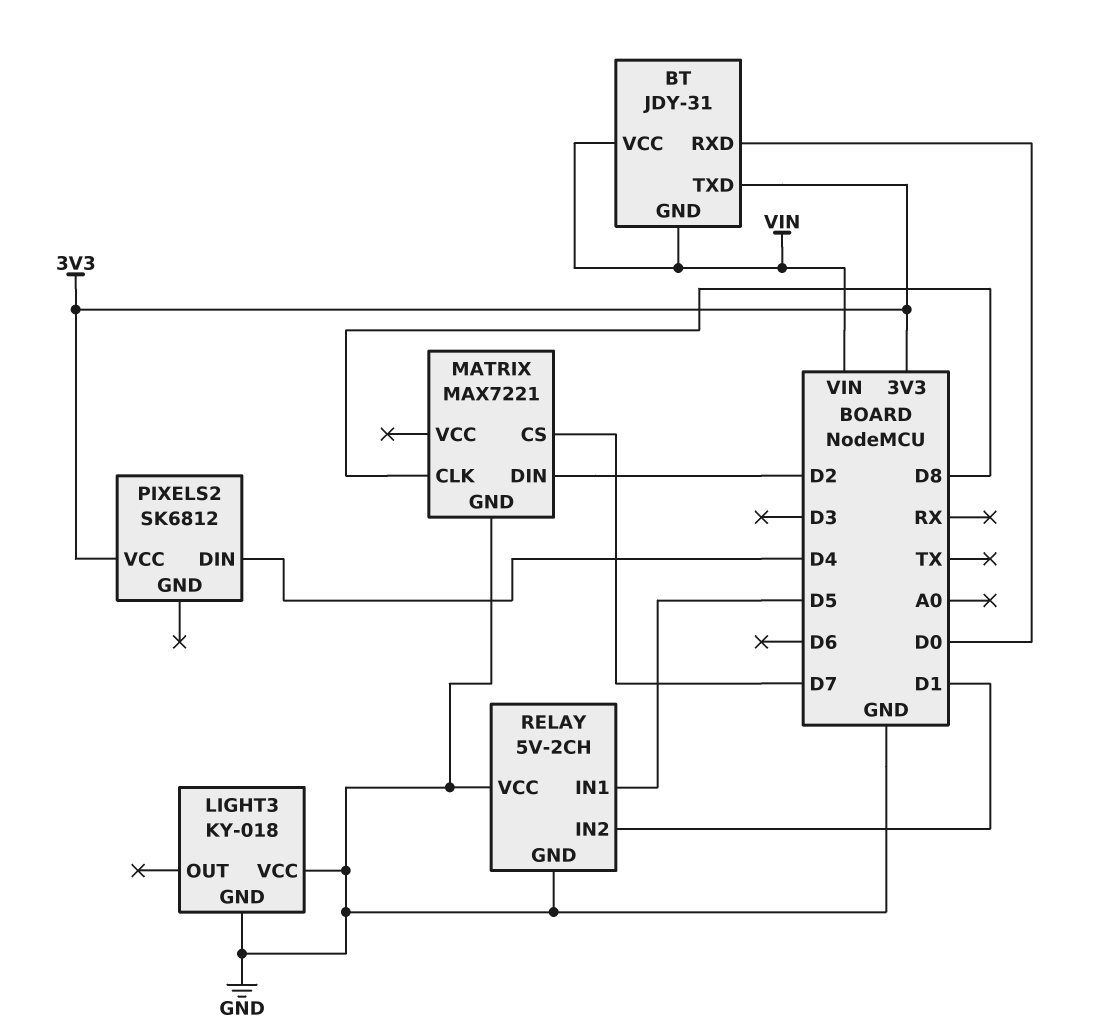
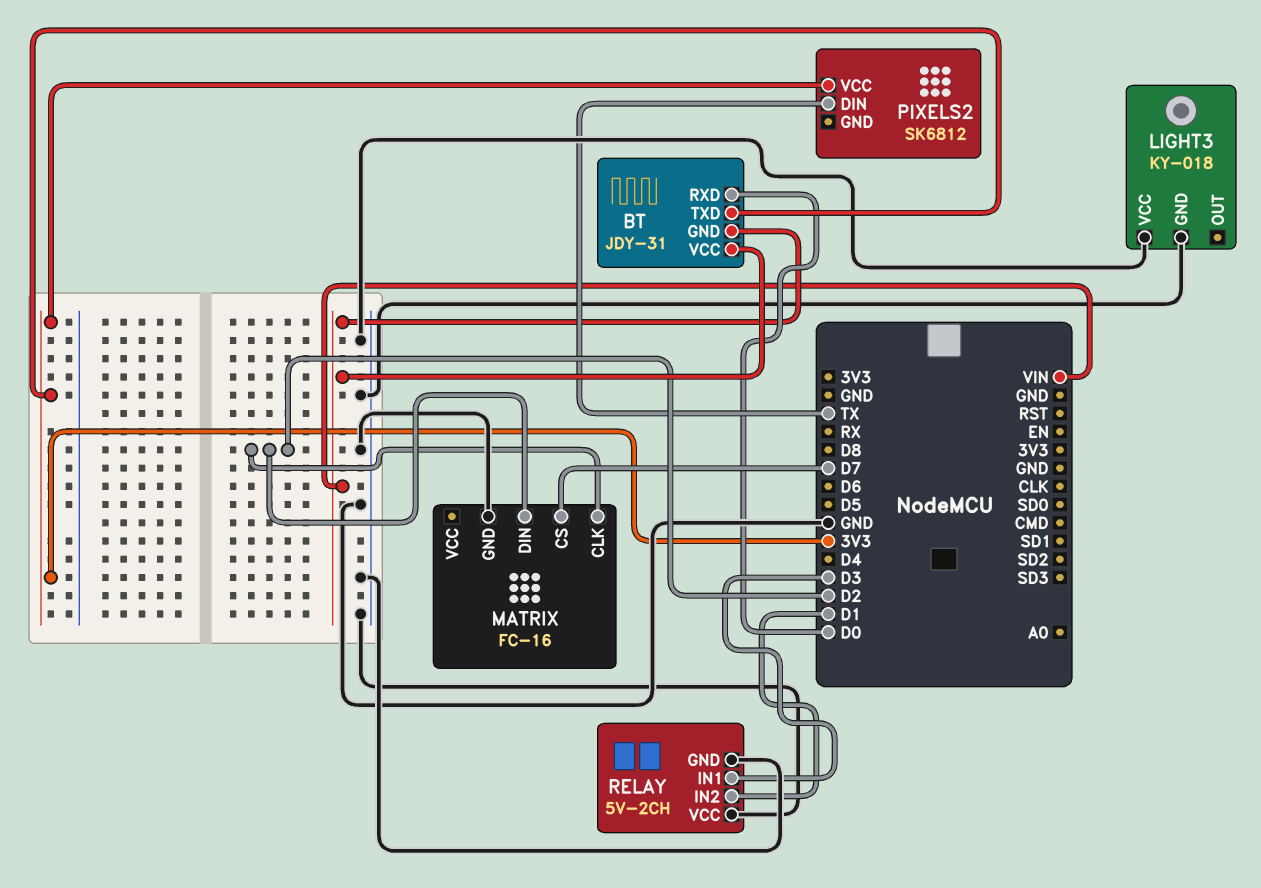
MATRIX: MAX7221 -> FC-16
MATRIX pin CLK: D8 -> D2
PIXELS2 pin DIN: D4 -> TX
RELAY pin IN1: D5 -> D3

